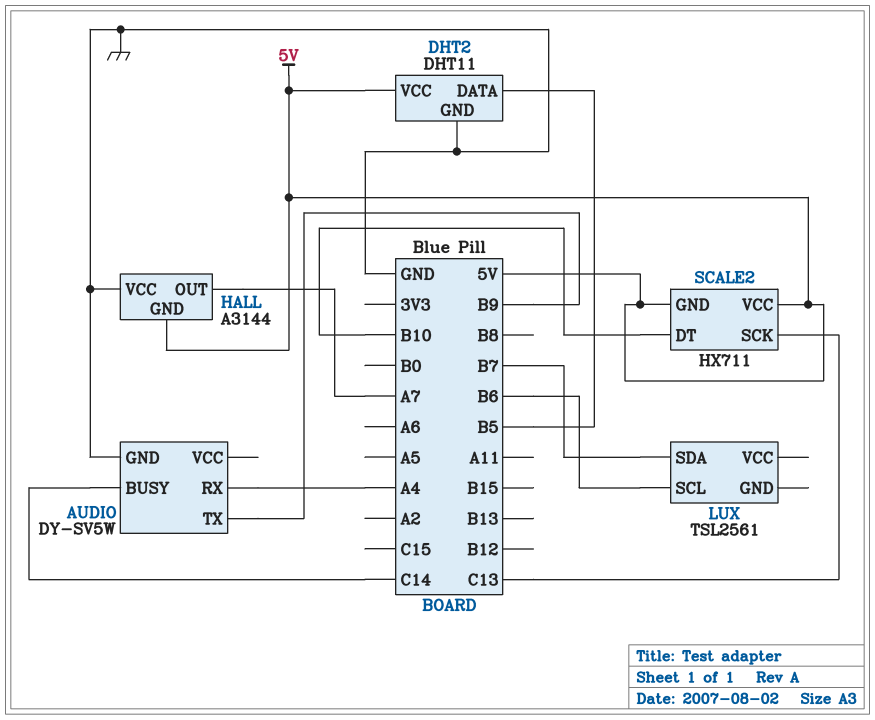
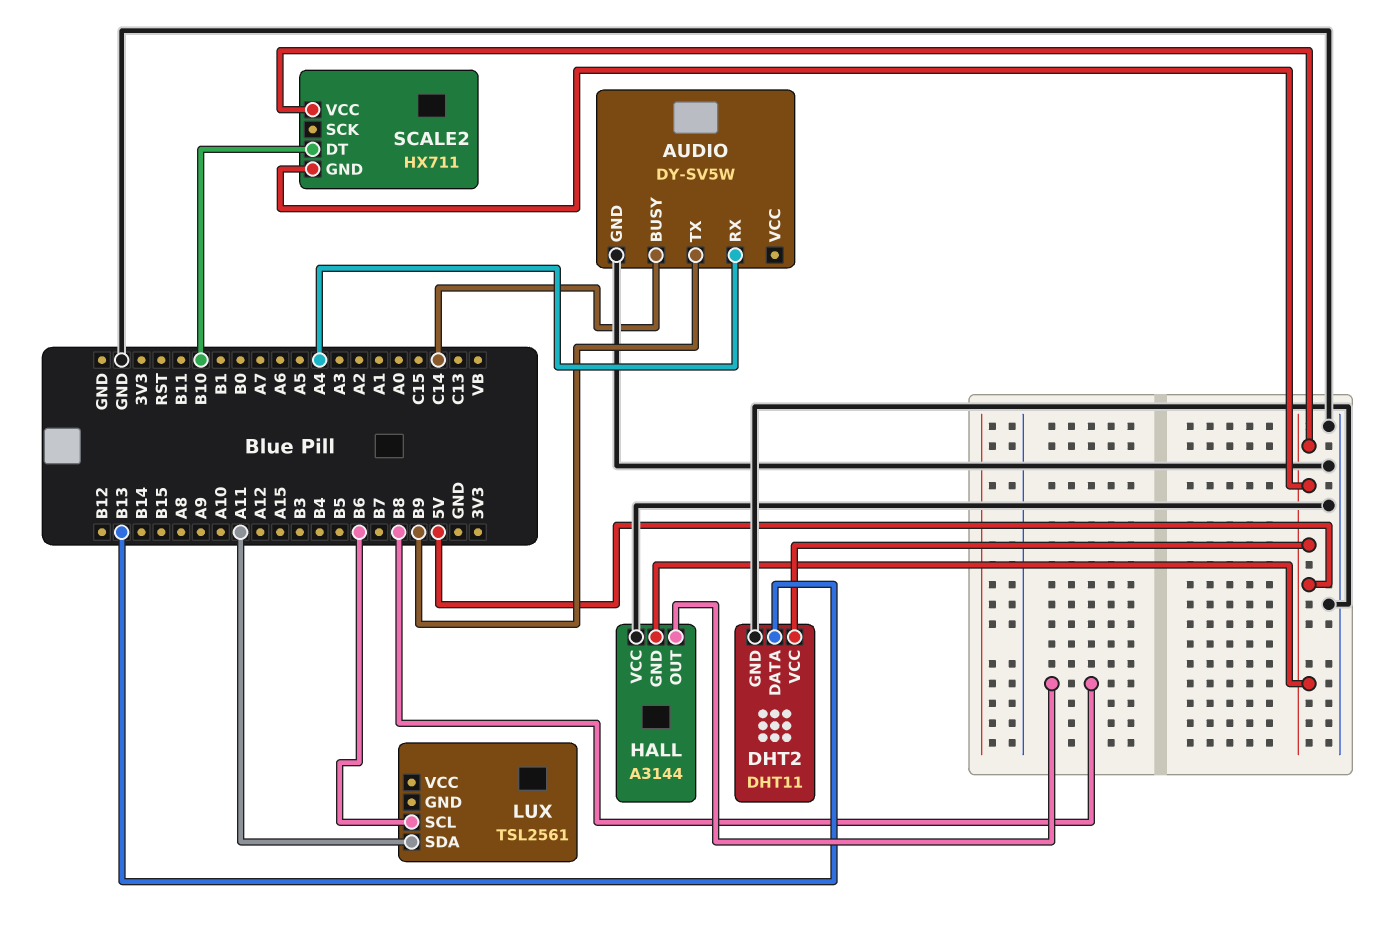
DHT2 pin DATA: B5 -> B13
HALL pin OUT: A7 -> B8
LUX pin SDA: B7 -> A11
SCALE2 pin SCK: C13 -> none

